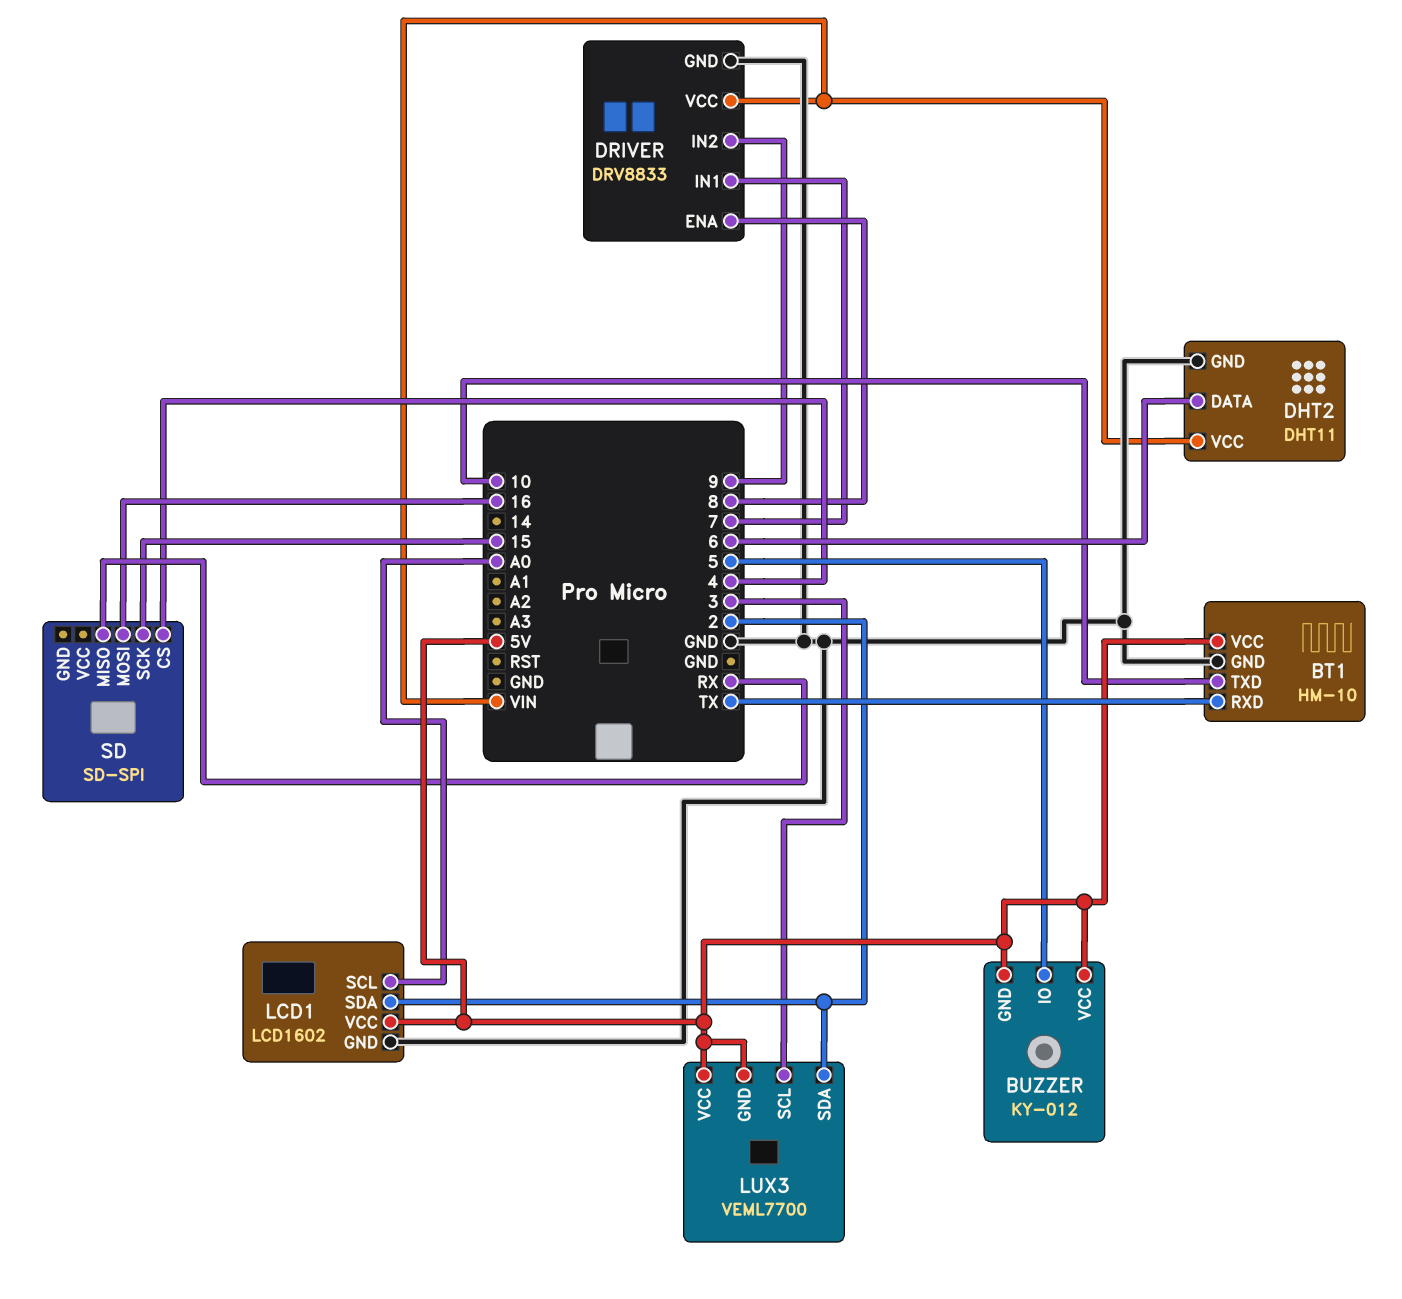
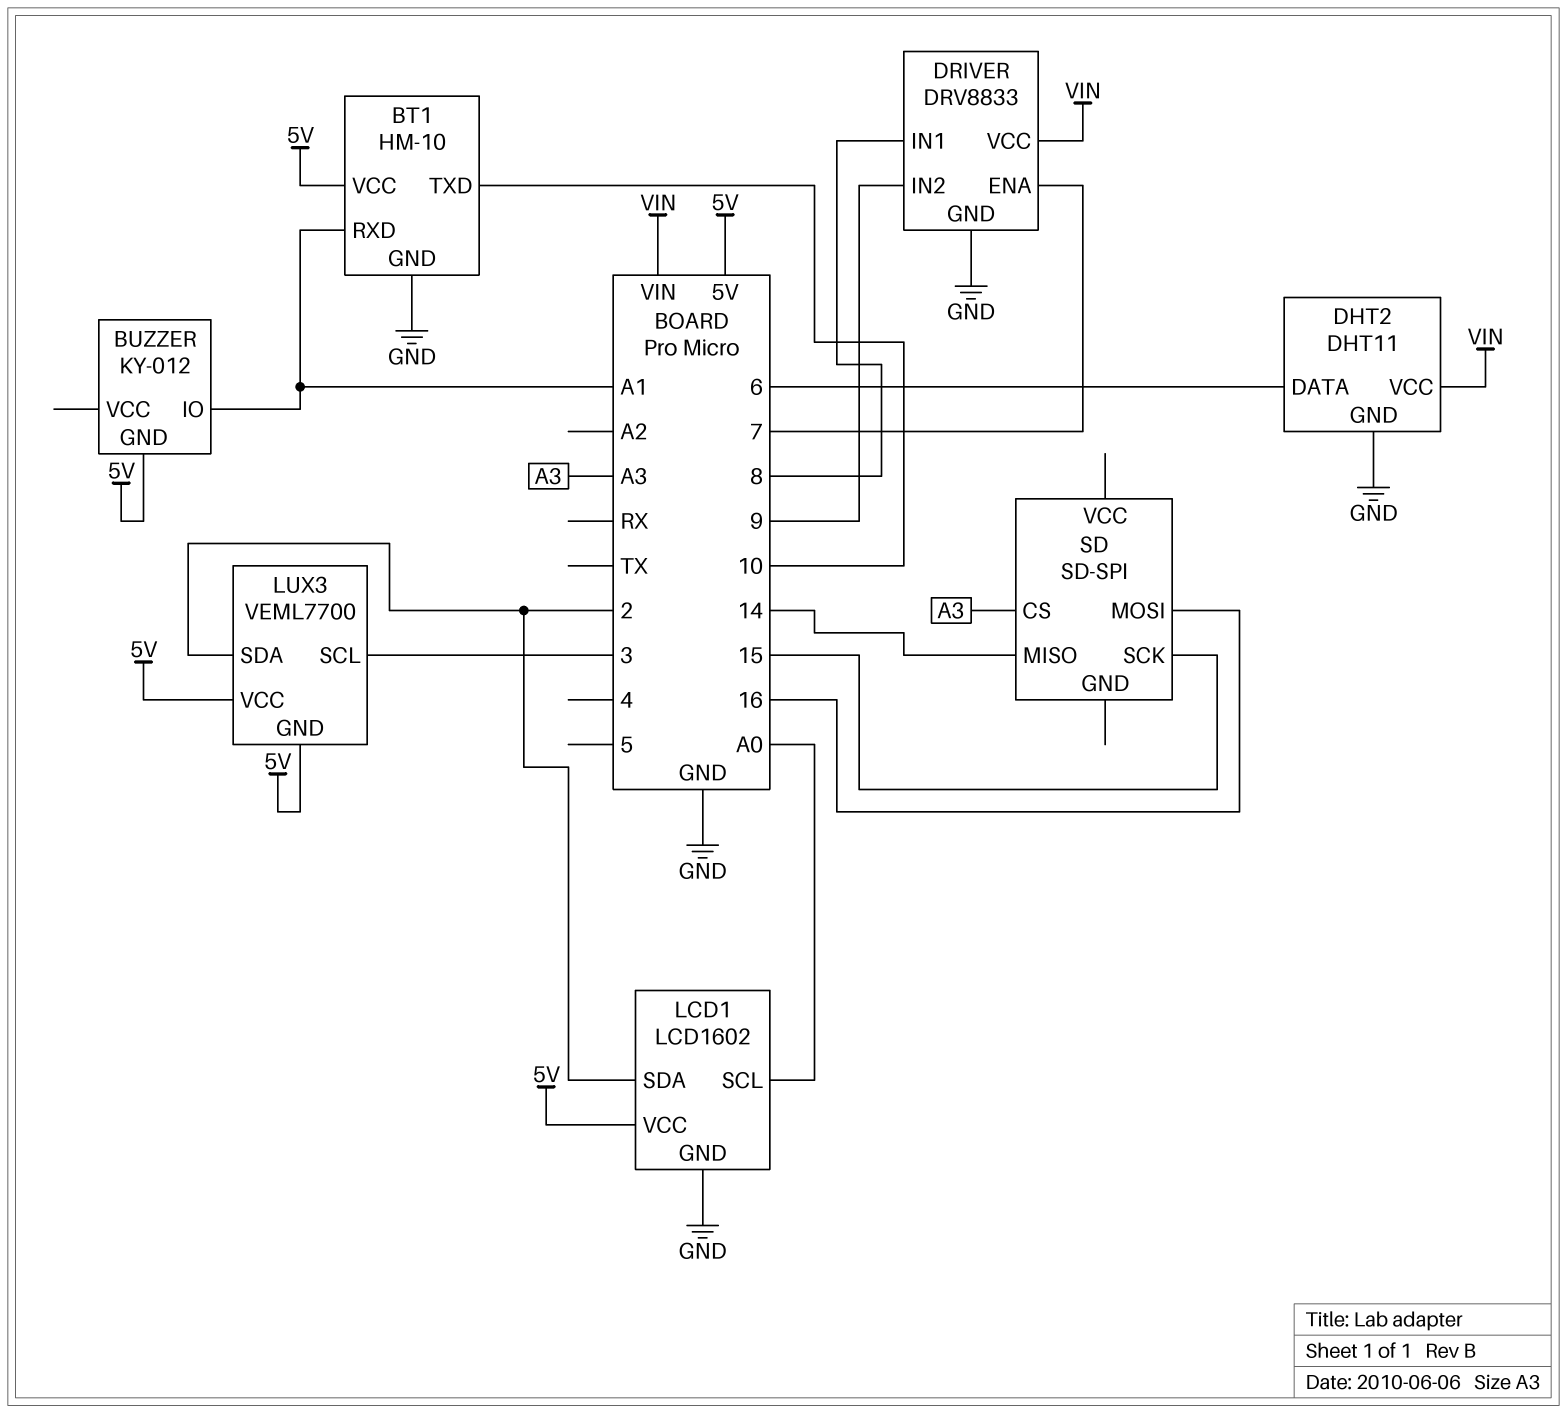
BT1 pin RXD: TX -> A1
BUZZER pin IO: 5 -> A1
BUZZER pin VCC: 5V -> none
DRIVER pin ENA: 8 -> 7
DRIVER pin IN1: 7 -> 8
SD pin CS: 4 -> A3
SD pin MISO: RX -> 14

